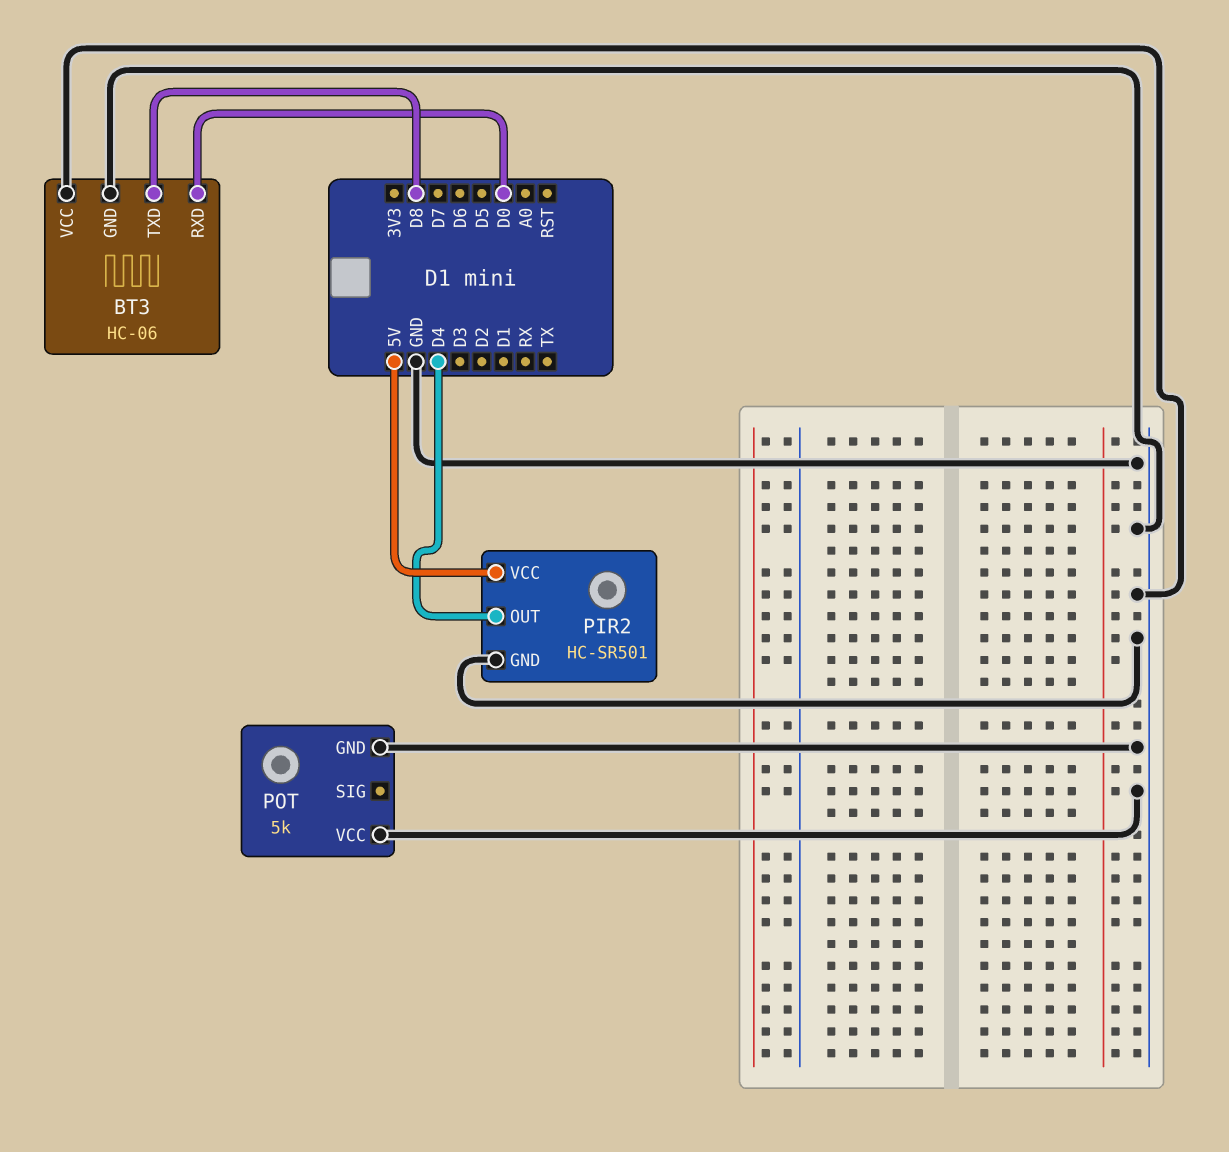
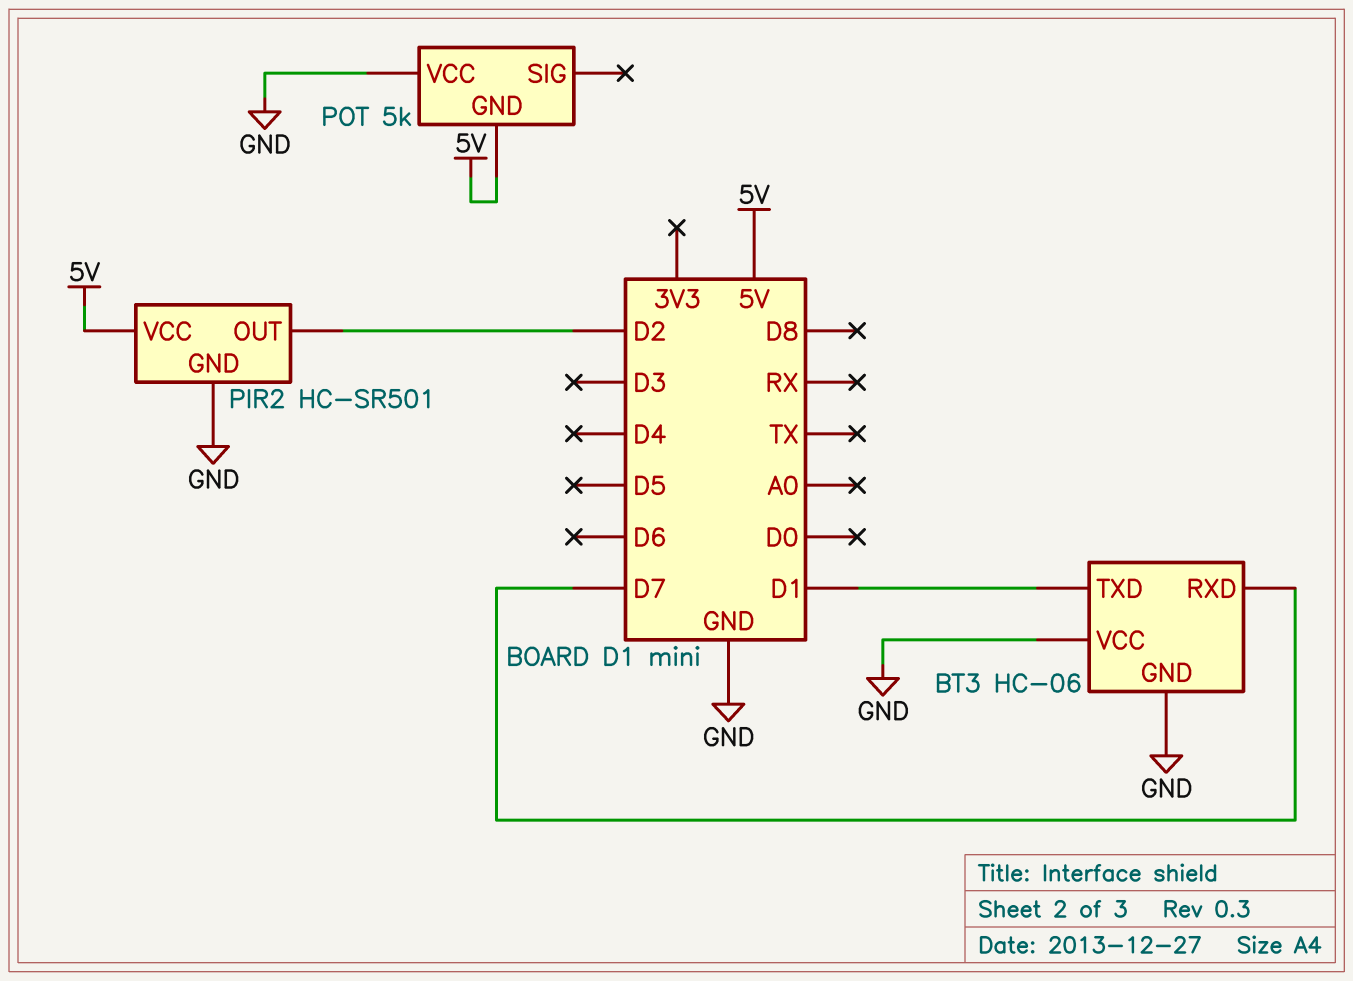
BT3 pin RXD: D0 -> D7
BT3 pin TXD: D8 -> D1
PIR2 pin OUT: D4 -> D2
POT pin GND: GND -> 5V

